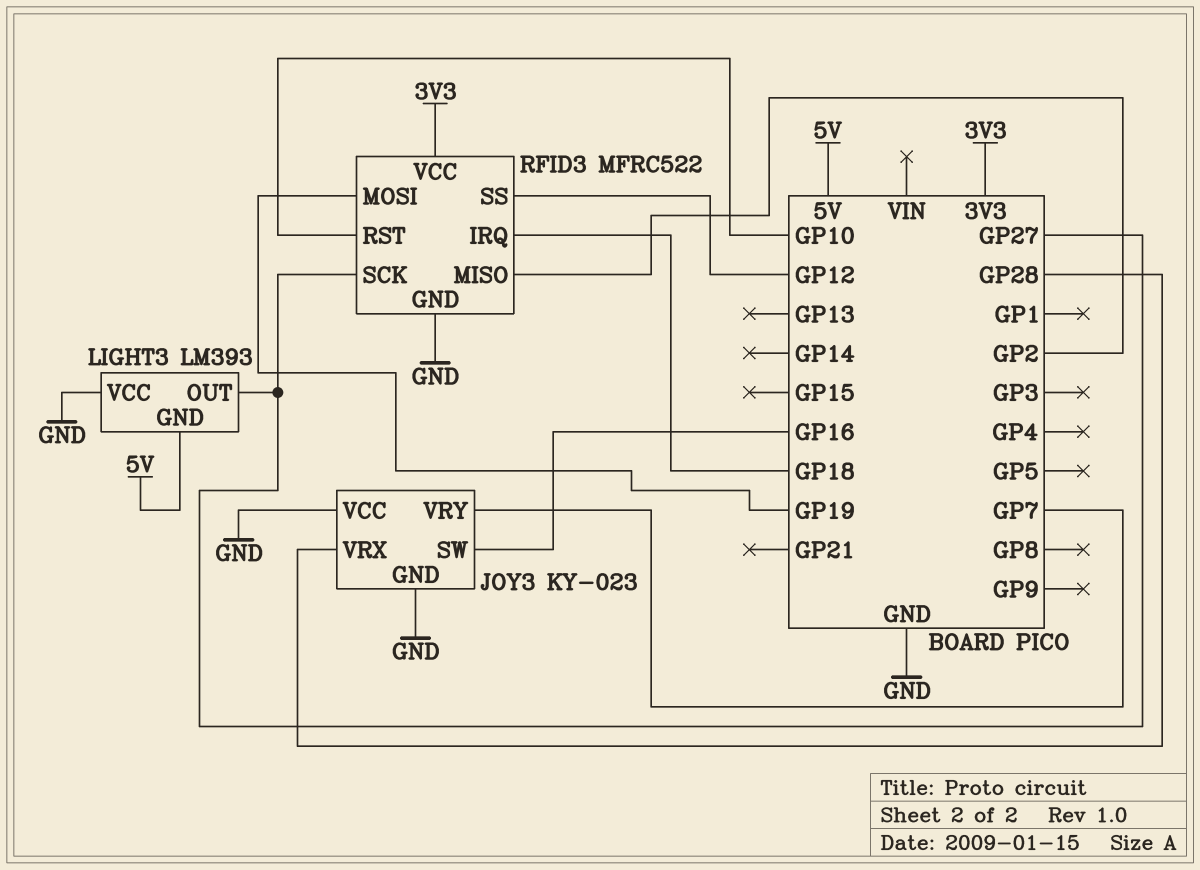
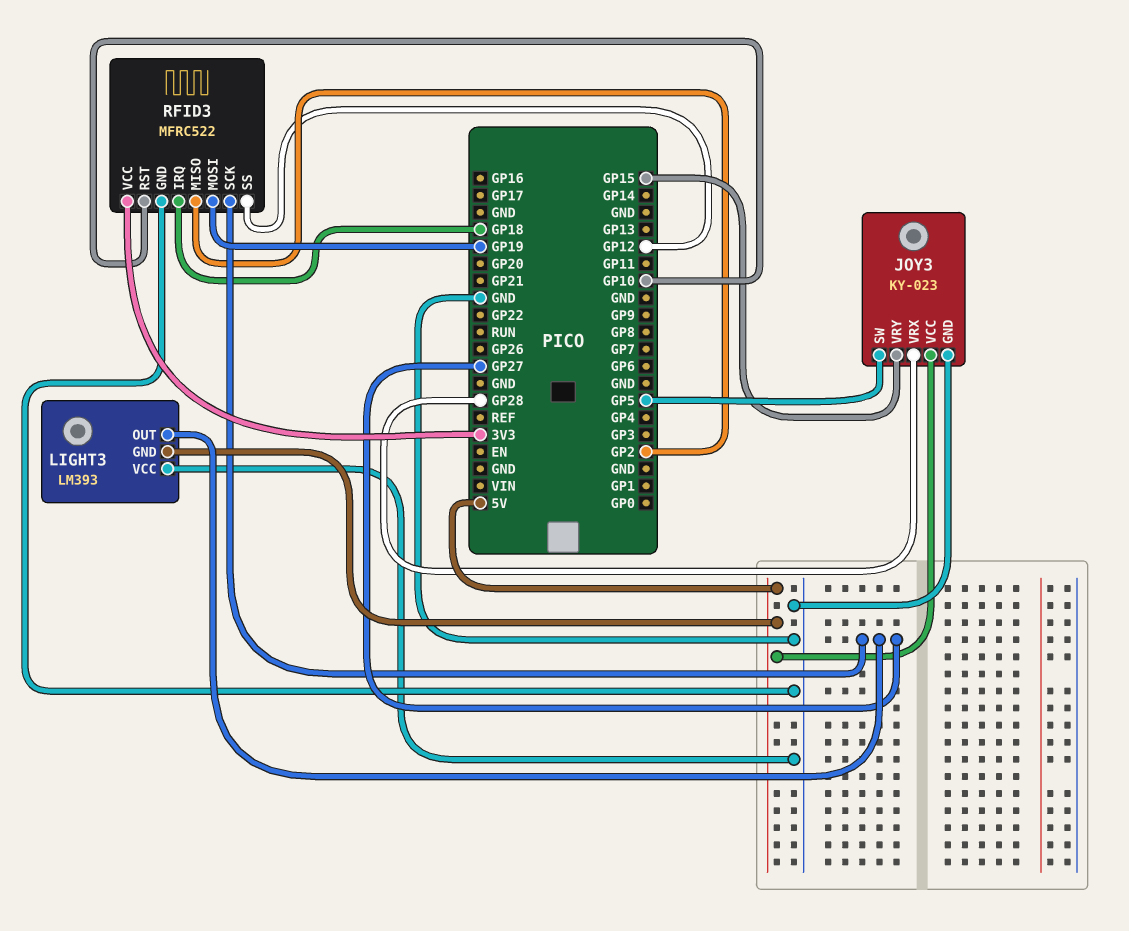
JOY3 pin SW: GP16 -> GP5
JOY3 pin VCC: GND -> 5V
JOY3 pin VRY: GP7 -> GP15

